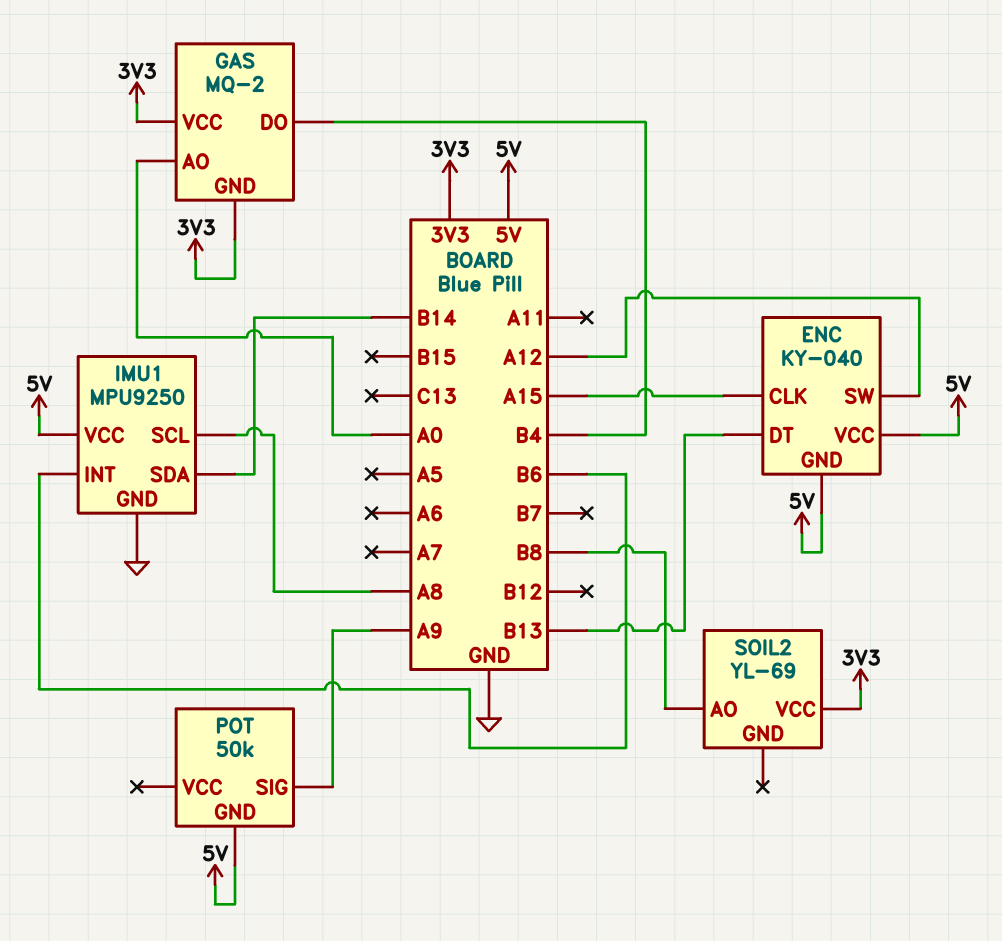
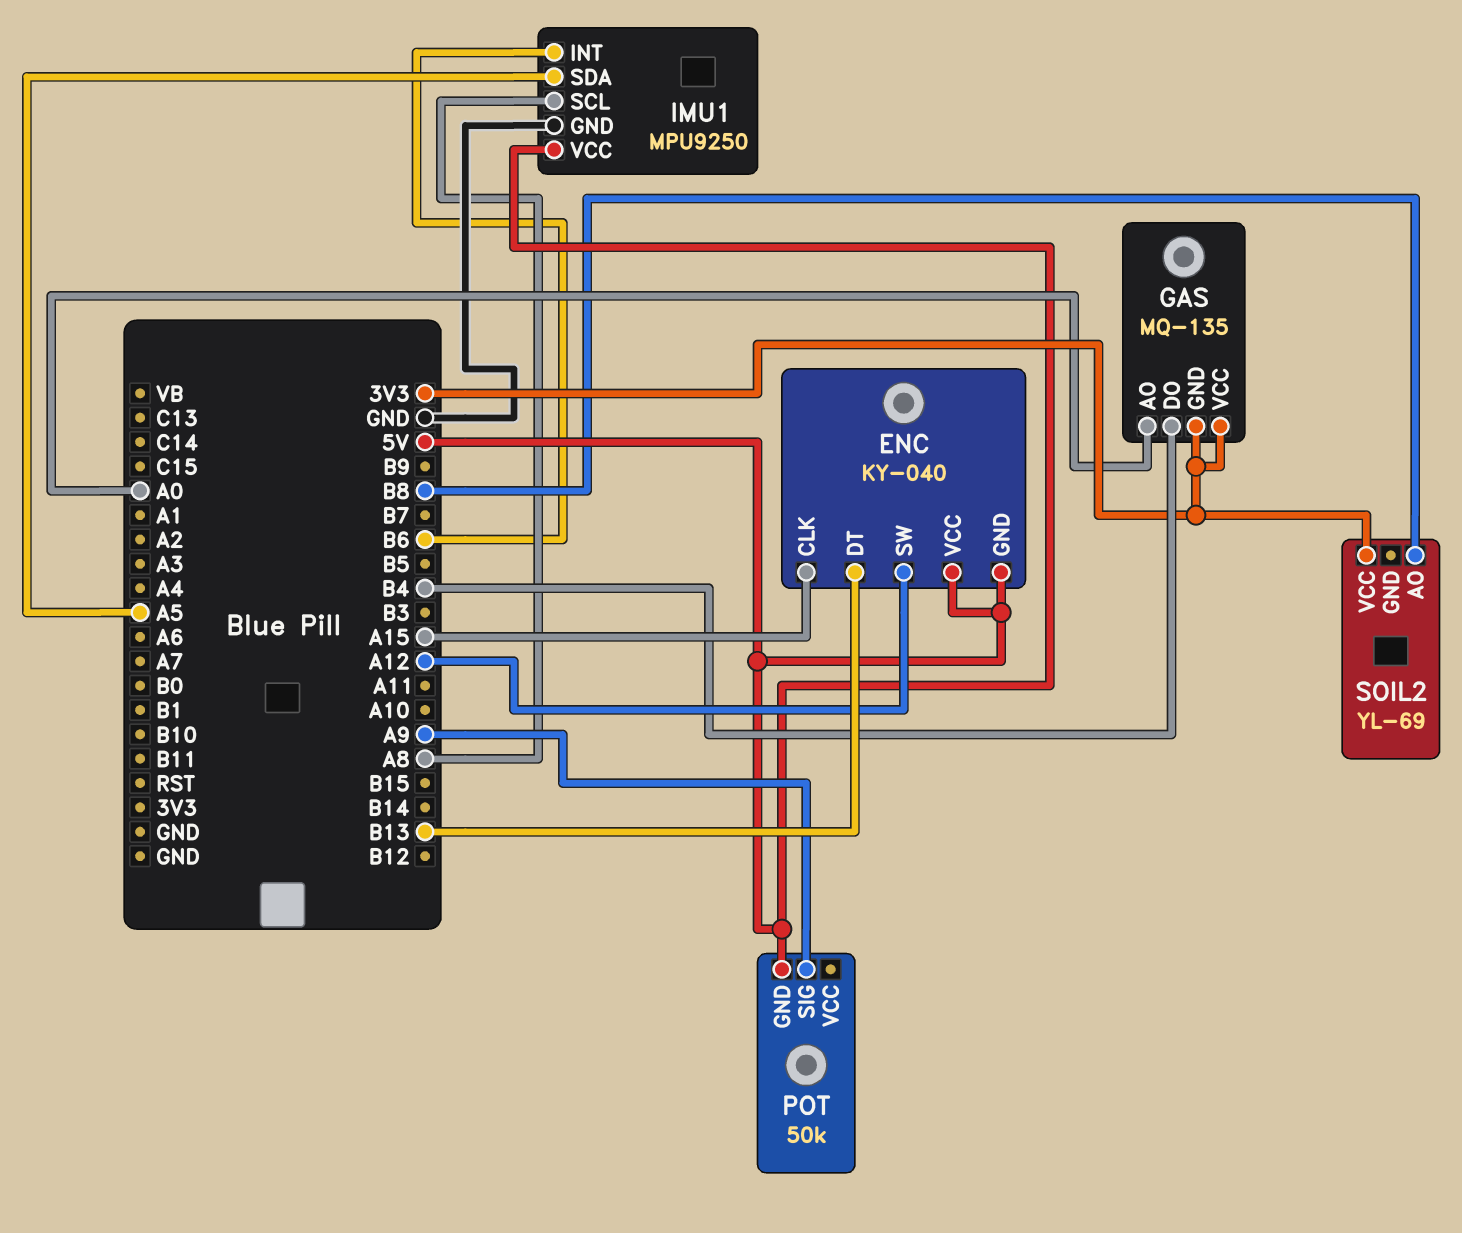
GAS: MQ-2 -> MQ-135
IMU1 pin SDA: B14 -> A5

